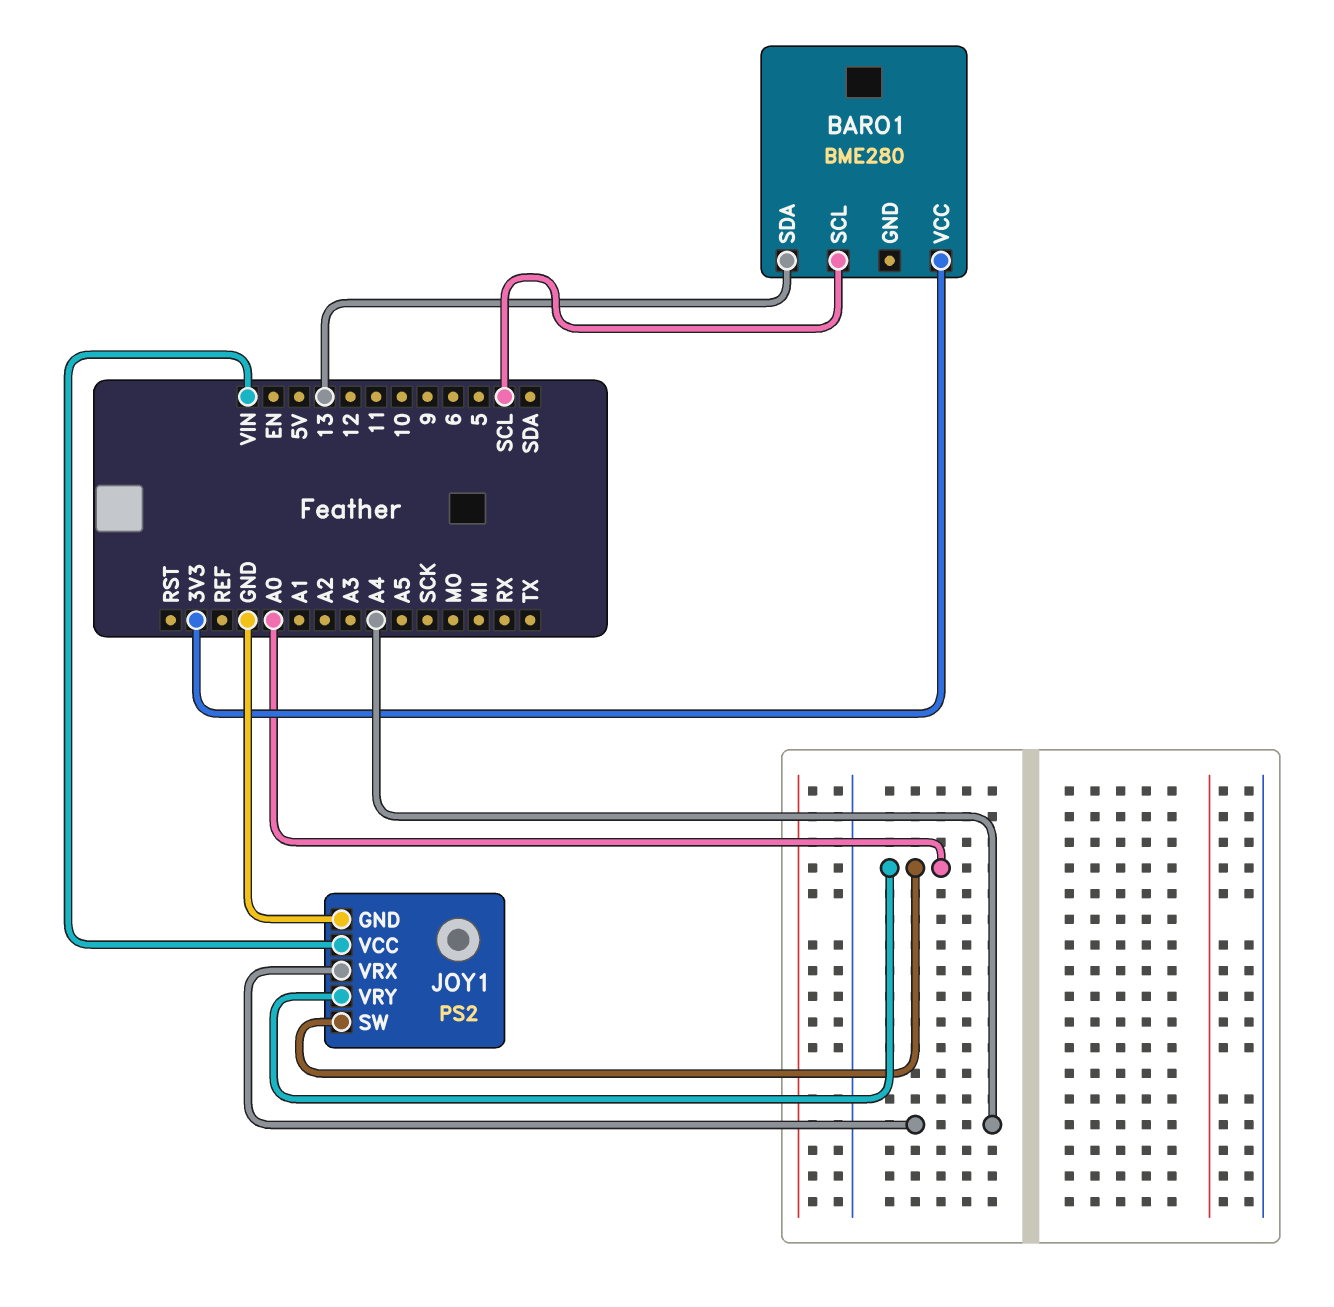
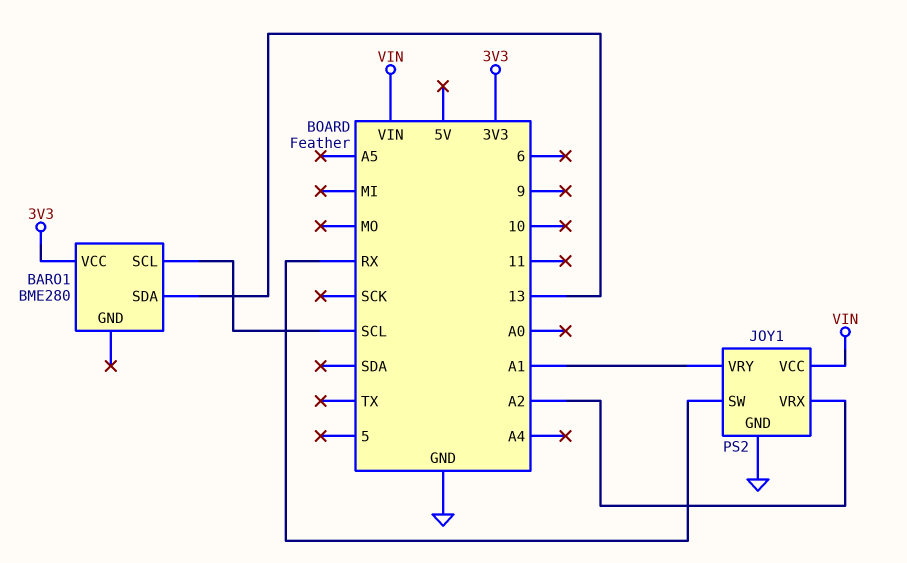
JOY1 pin SW: A0 -> RX
JOY1 pin VRX: A4 -> A2
JOY1 pin VRY: A0 -> A1

